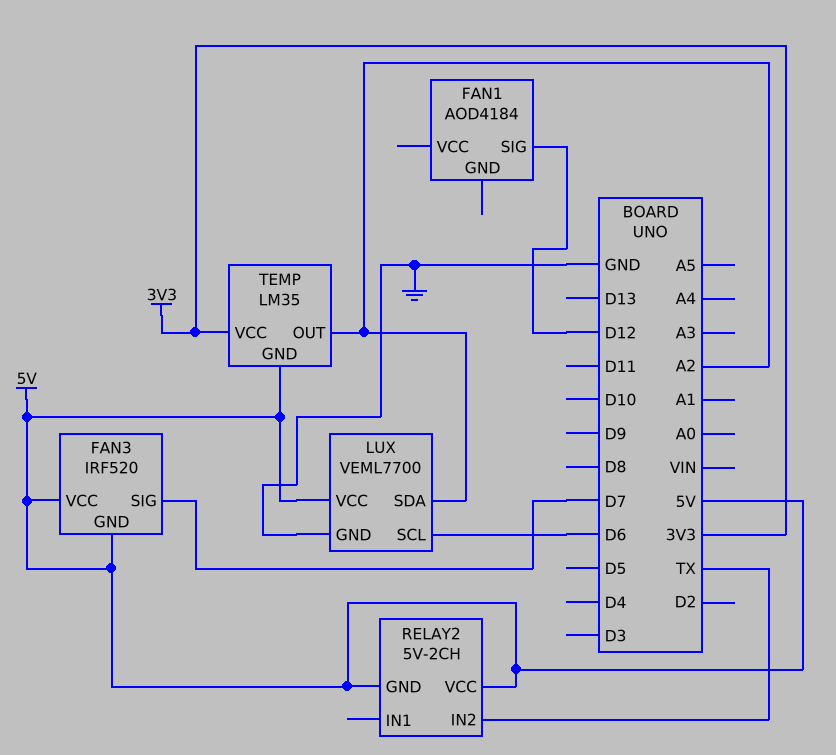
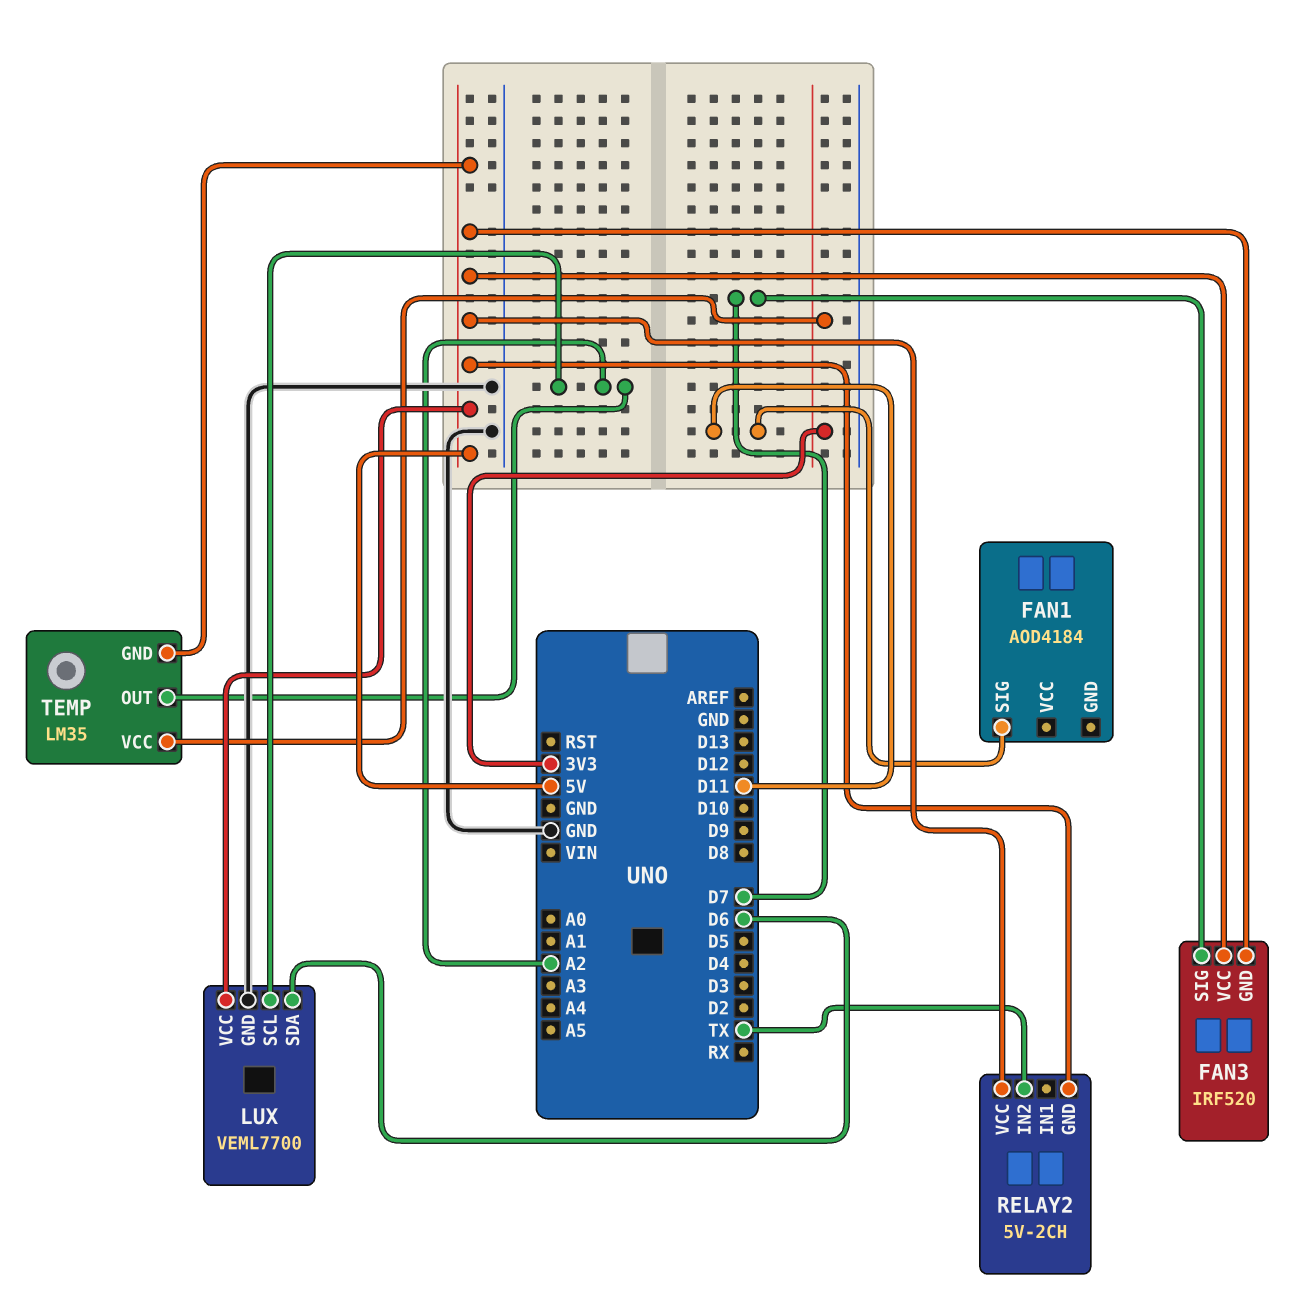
FAN1 pin SIG: D12 -> D11
LUX pin SCL: D6 -> A2
LUX pin SDA: A2 -> D6

